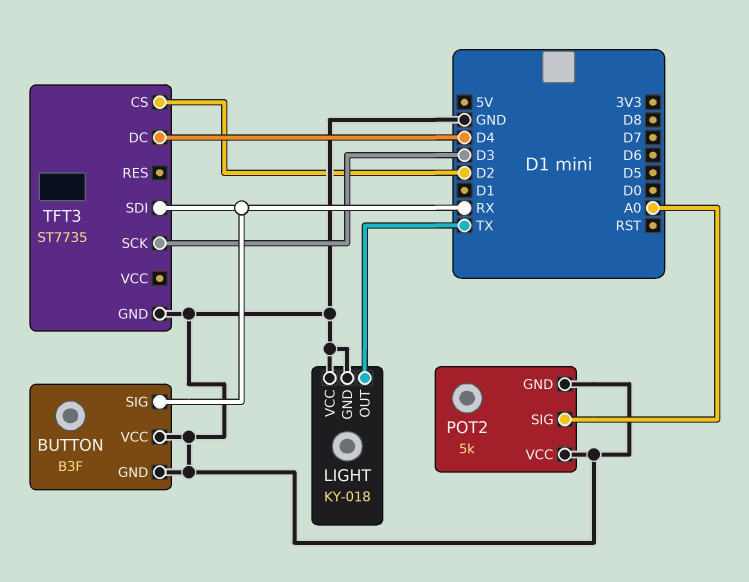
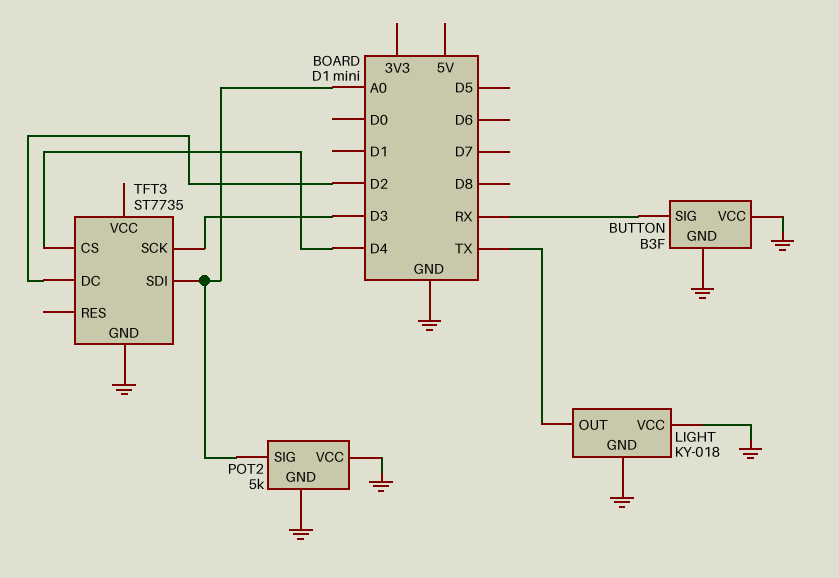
TFT3 pin CS: D2 -> D4
TFT3 pin DC: D4 -> D2
TFT3 pin SDI: RX -> A0

